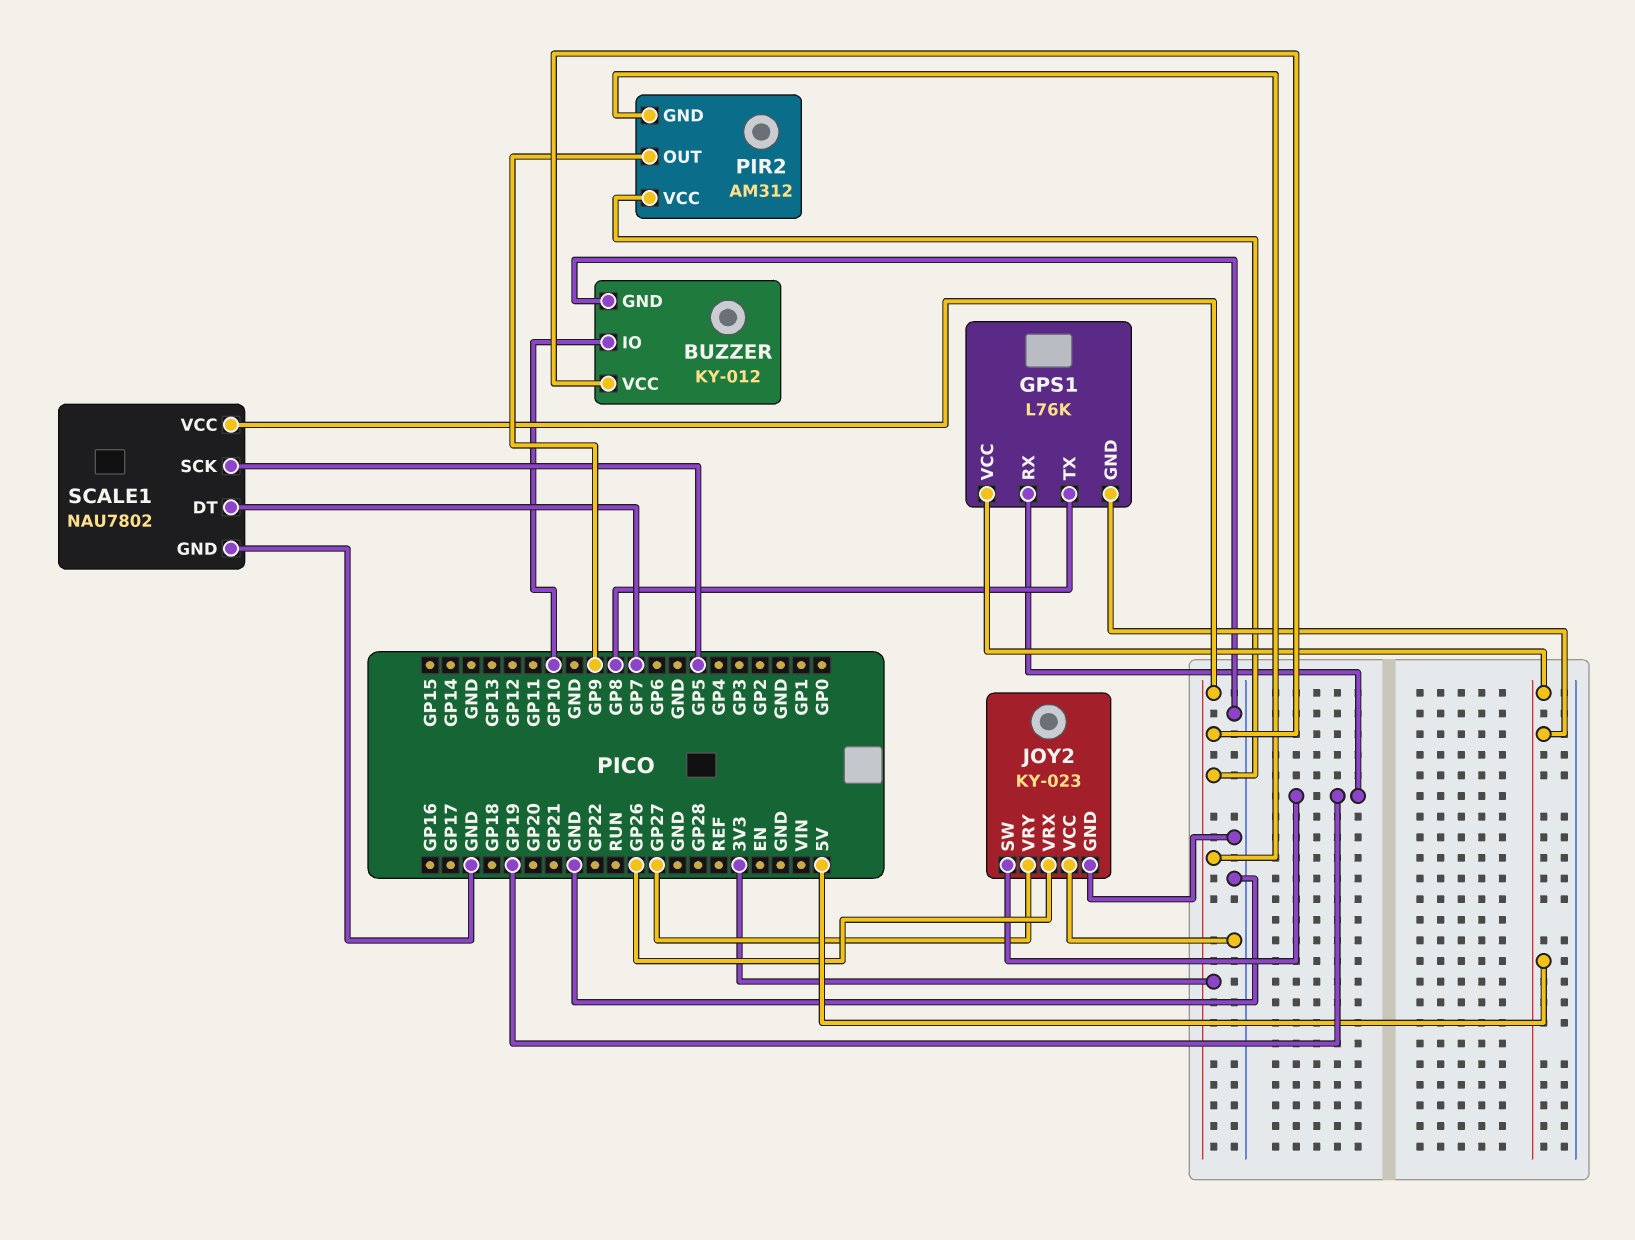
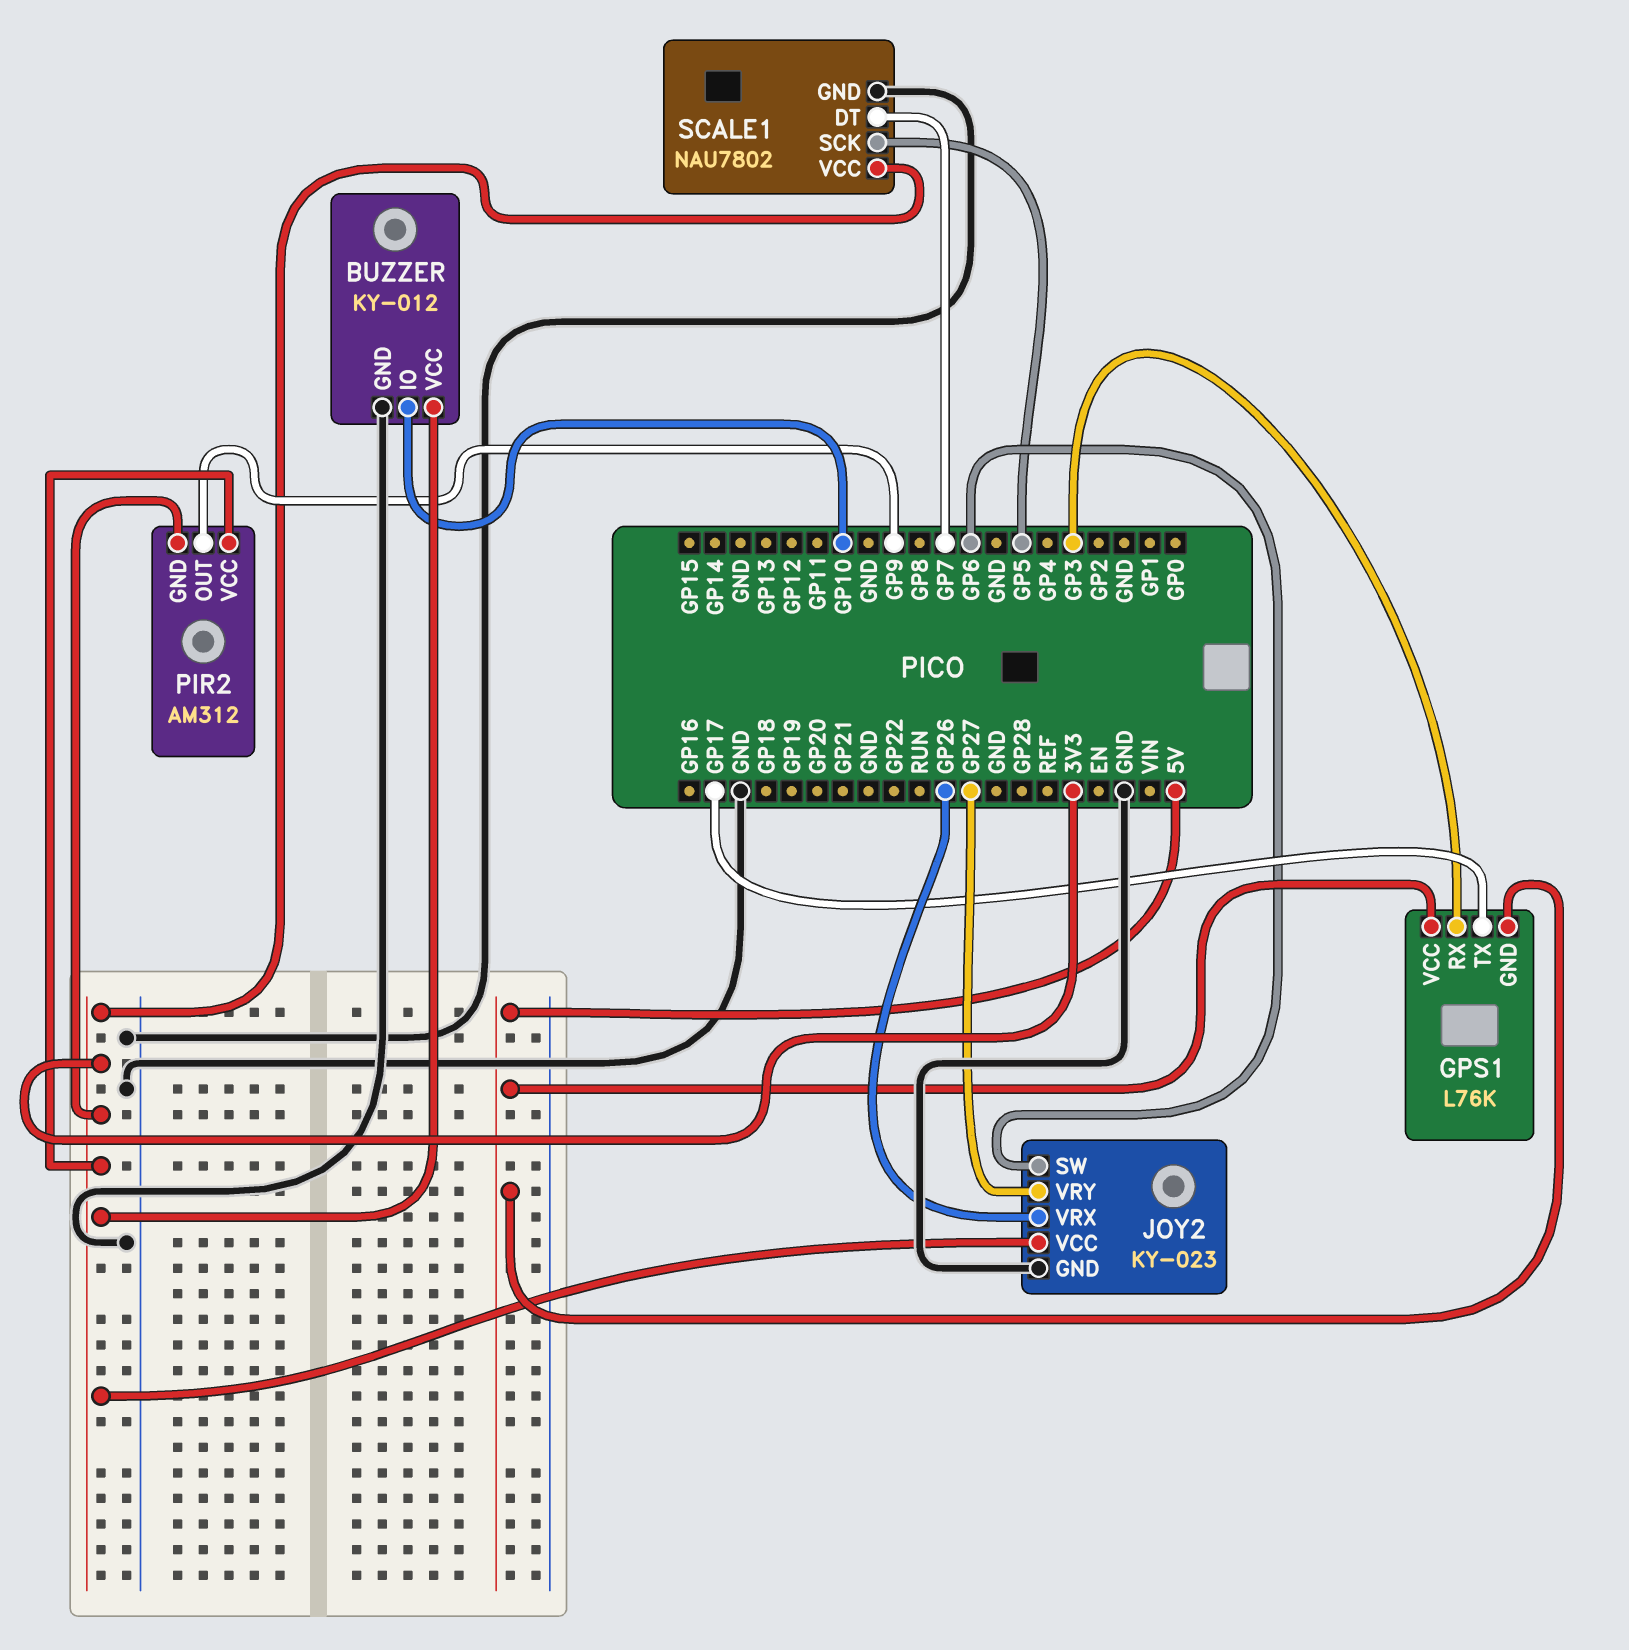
GPS1 pin RX: GP19 -> GP3
GPS1 pin TX: GP8 -> GP17
JOY2 pin SW: GP19 -> GP6
JOY2 pin VCC: GND -> 3V3

